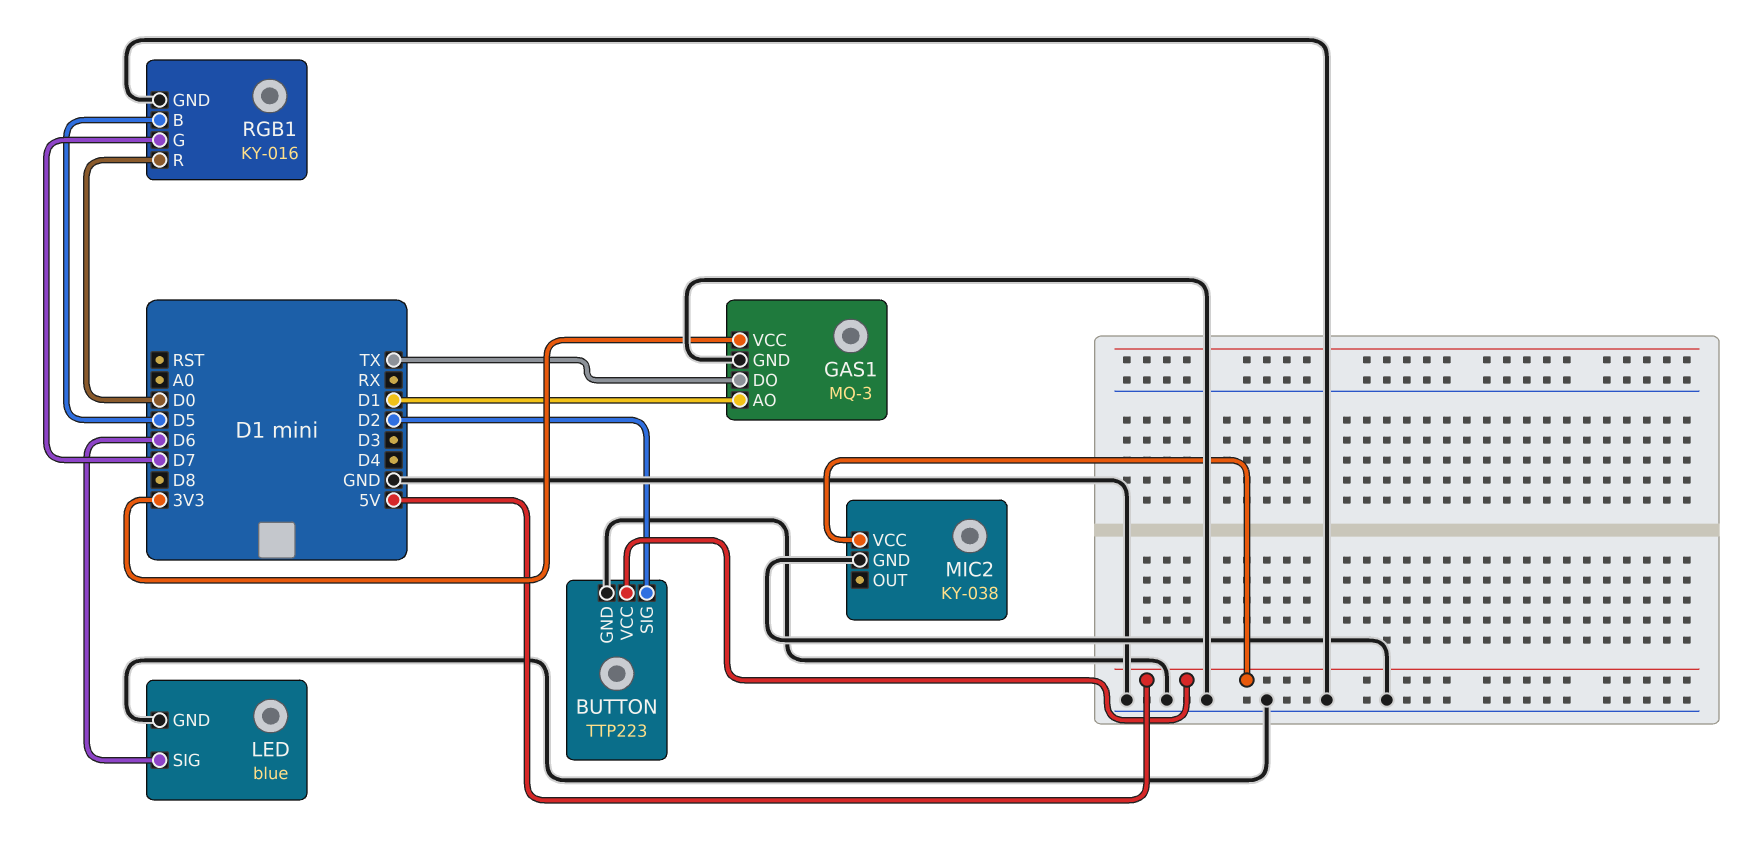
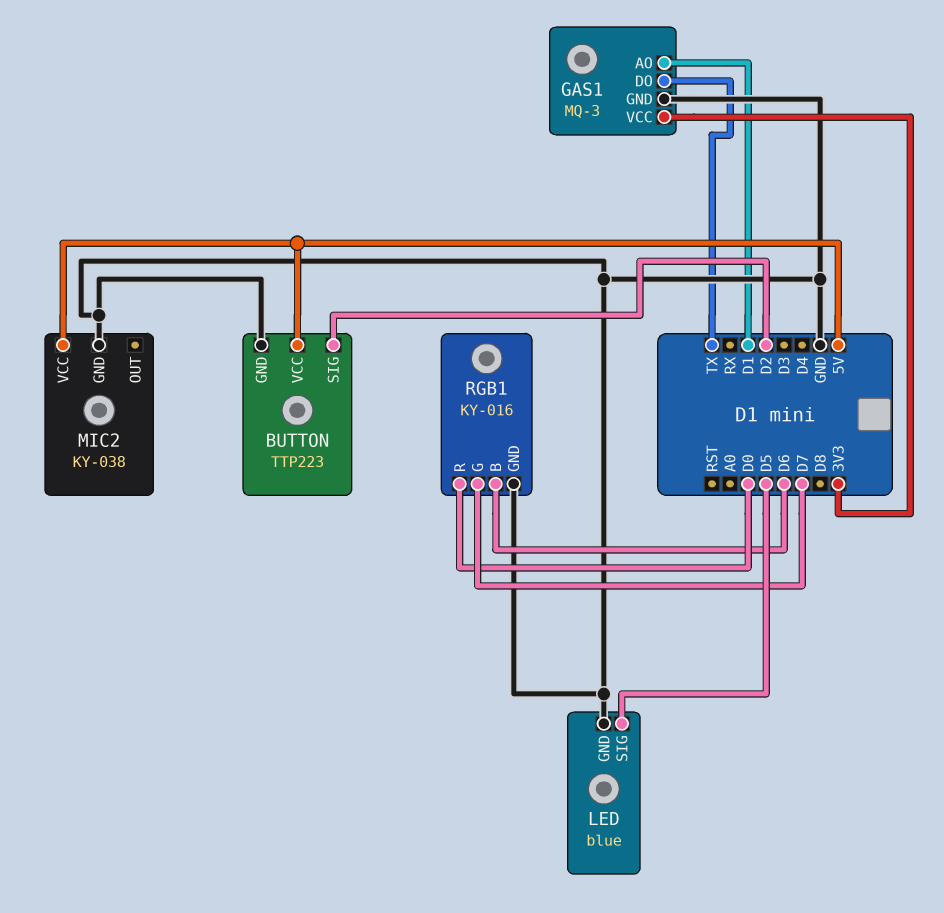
LED pin SIG: D6 -> D5
RGB1 pin B: D5 -> D6

